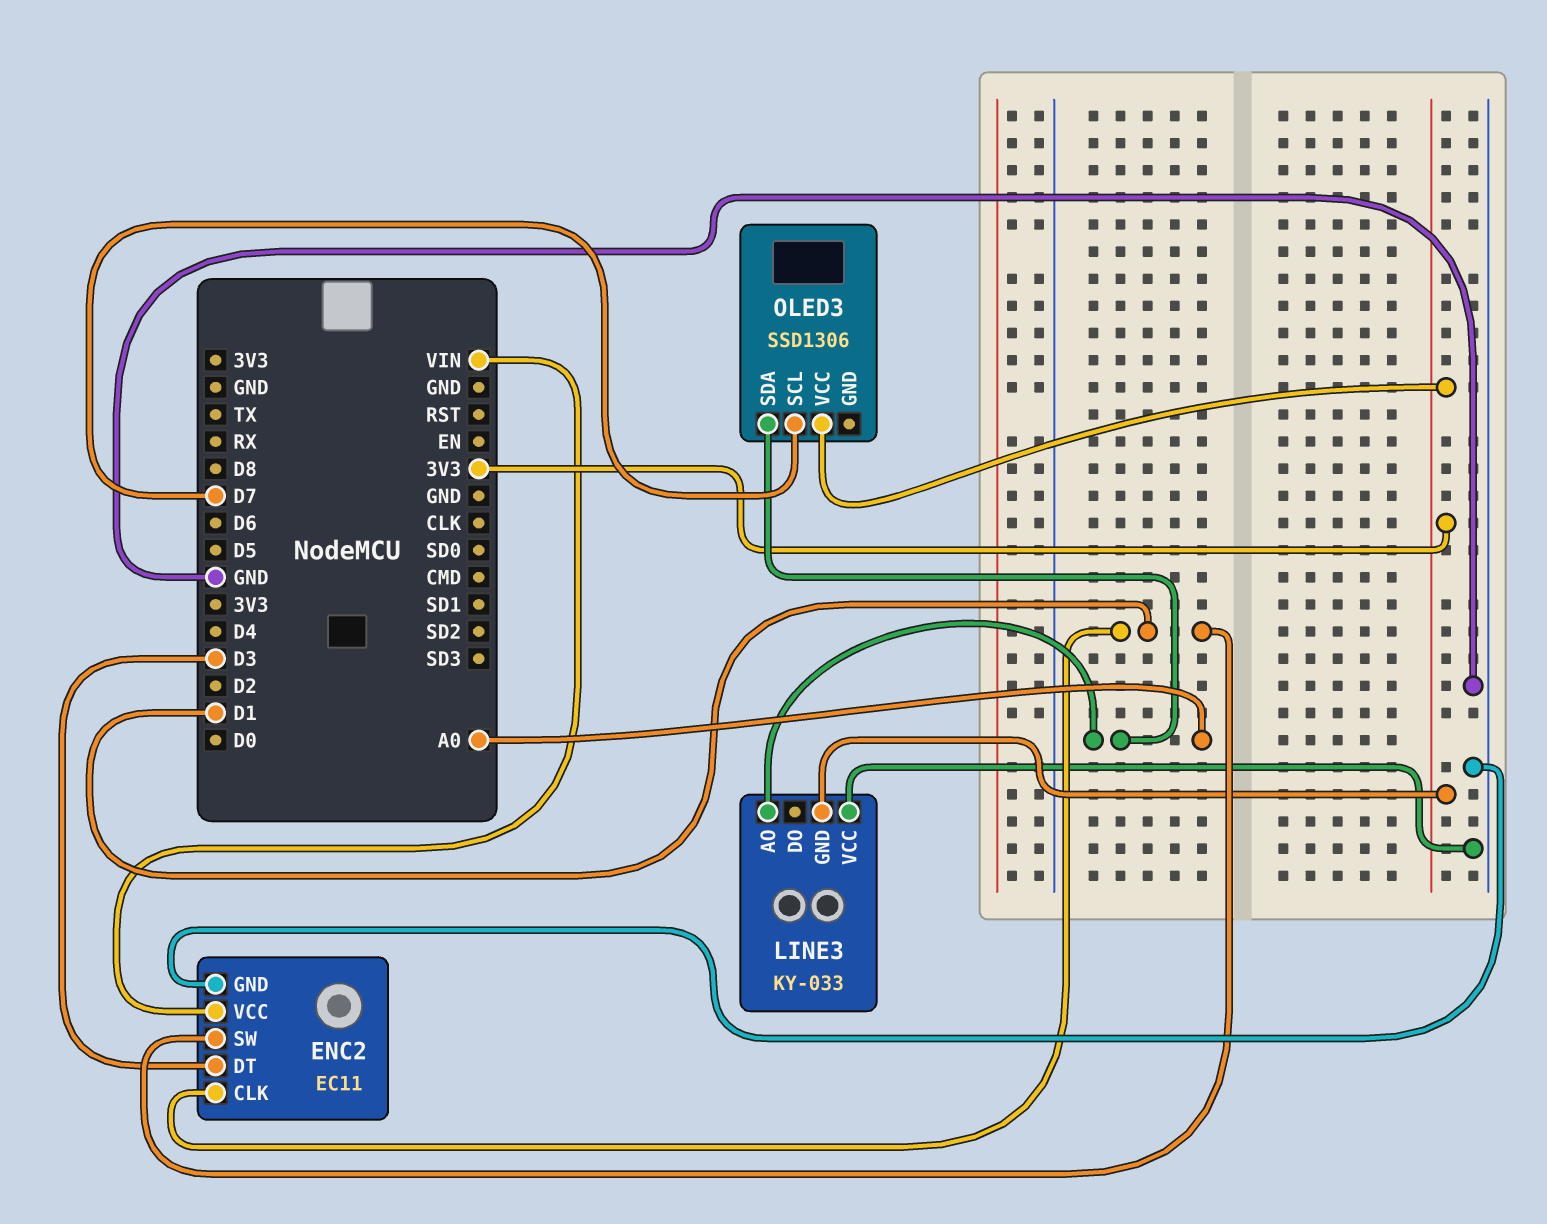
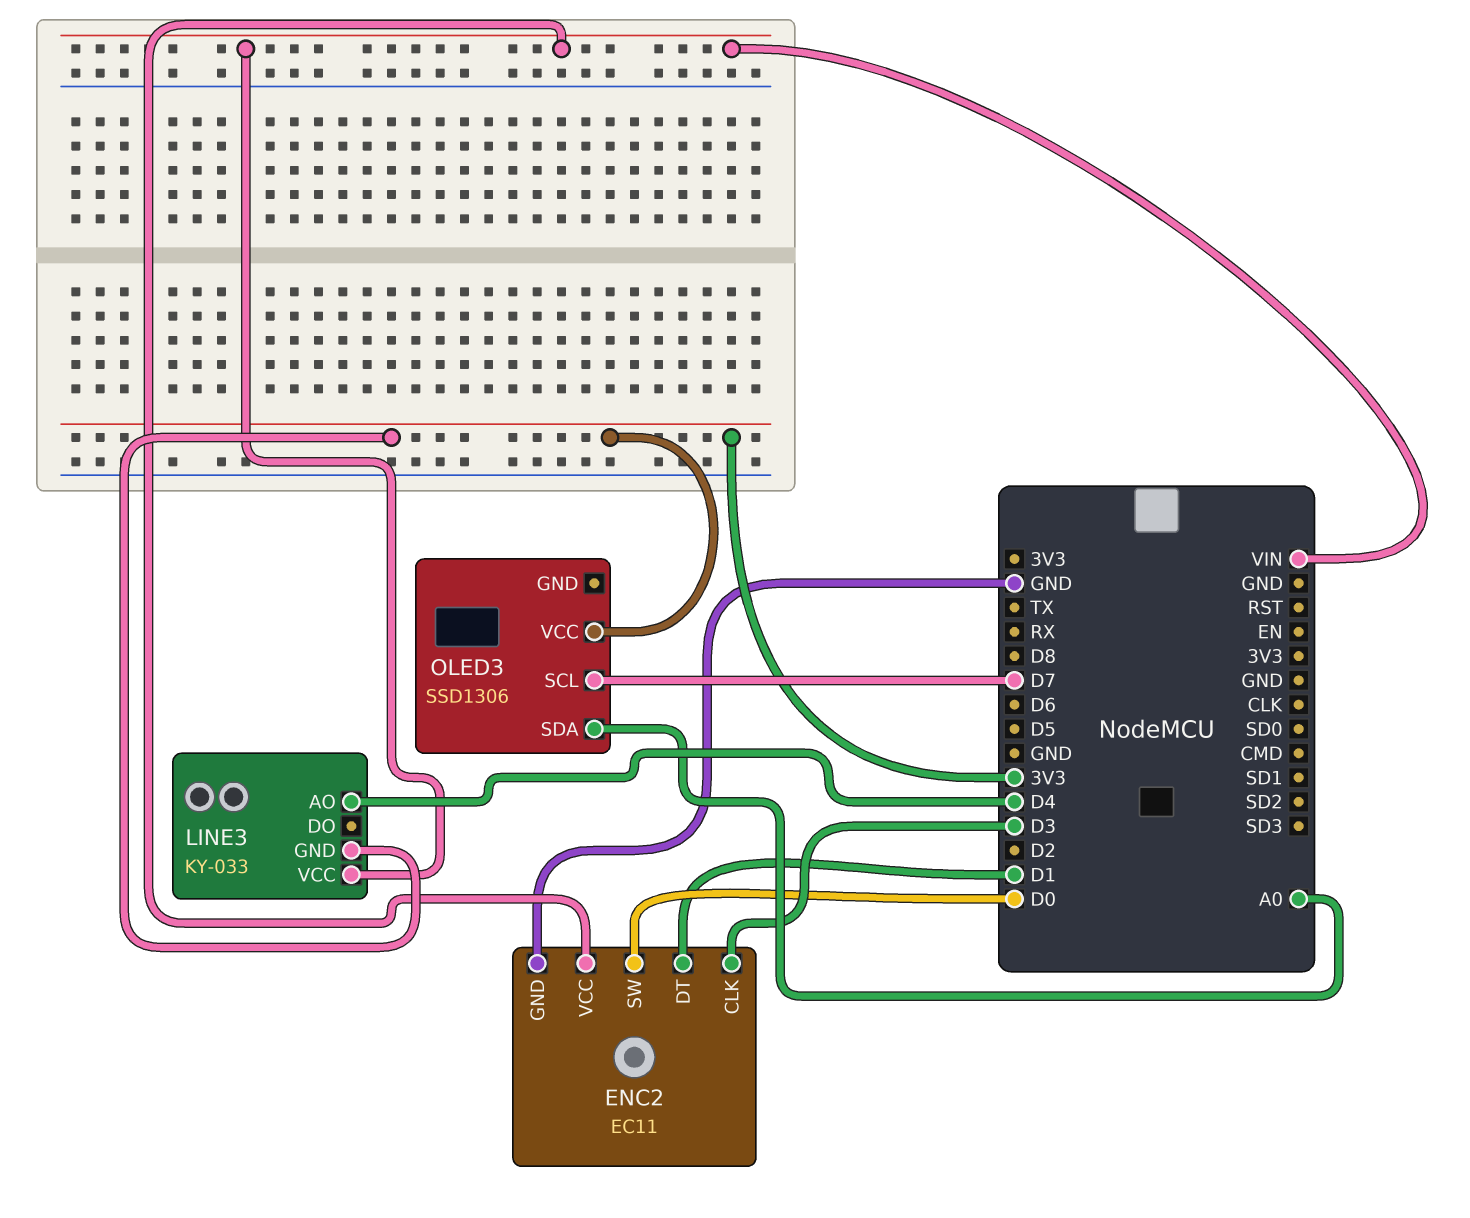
ENC2 pin CLK: D1 -> D3
ENC2 pin DT: D3 -> D1
ENC2 pin SW: D1 -> D0
LINE3 pin AO: A0 -> D4
LINE3 pin VCC: GND -> VIN

